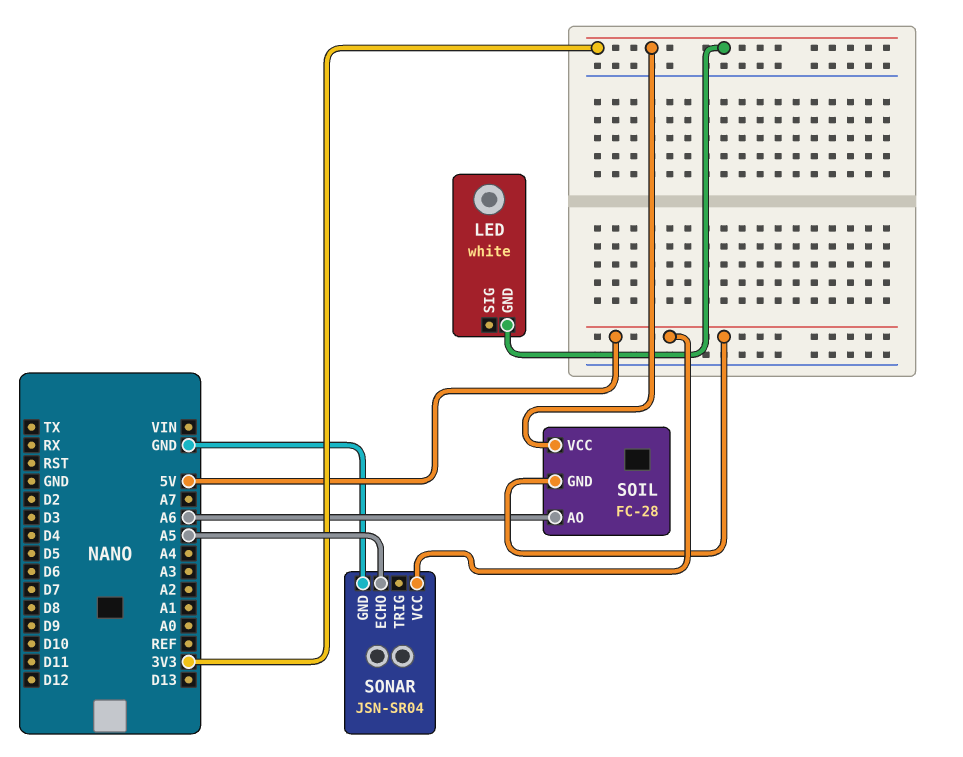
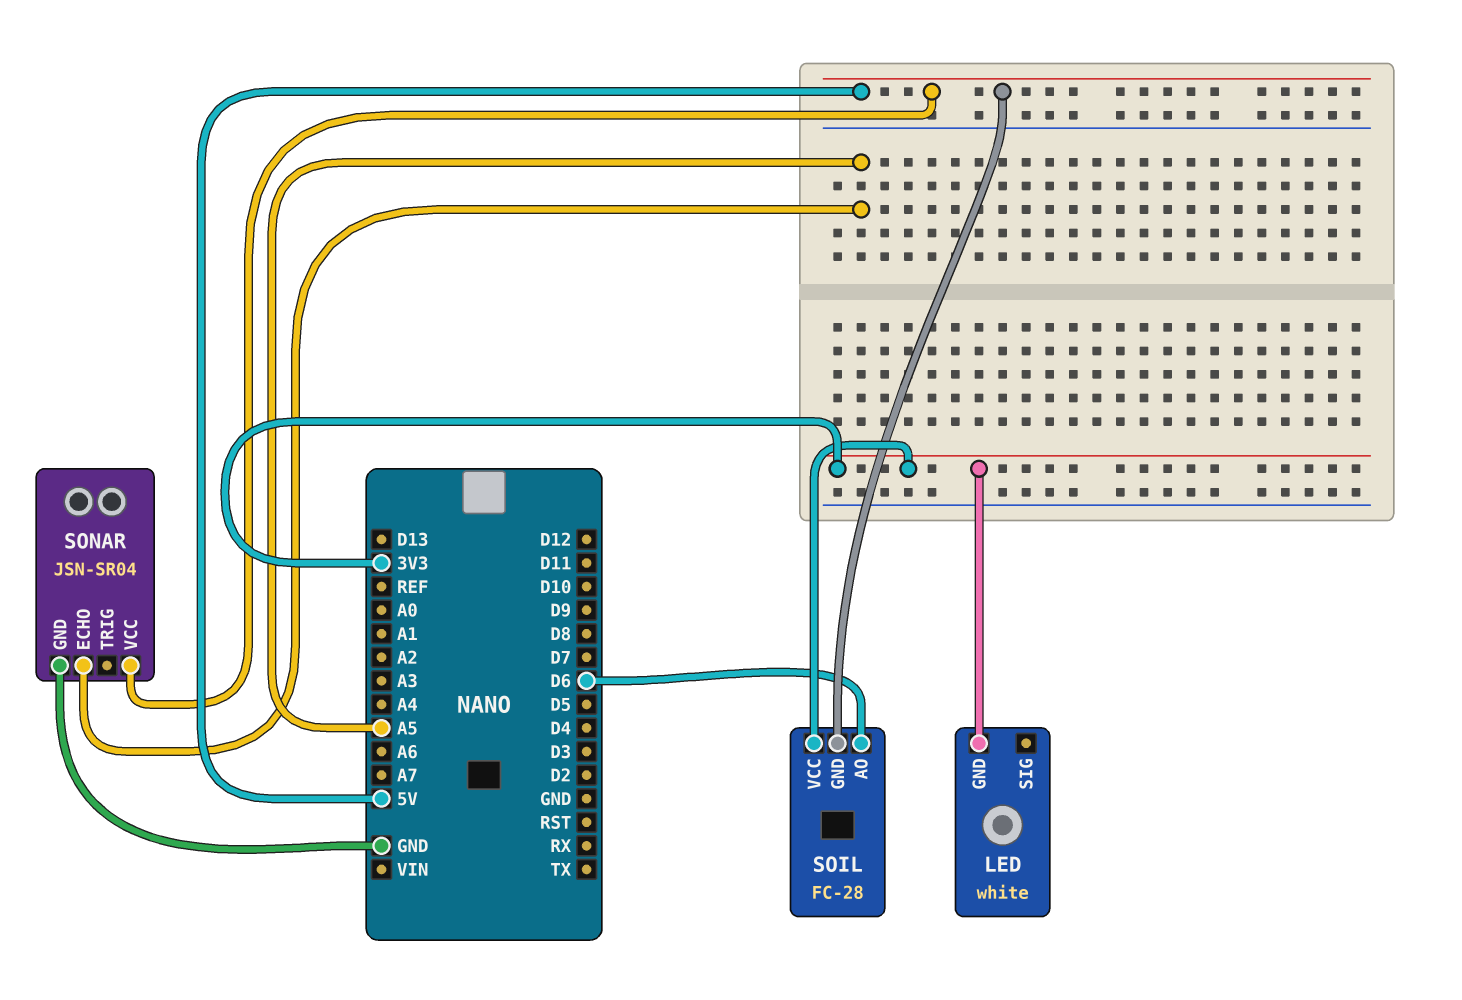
SOIL pin AO: A6 -> D6

